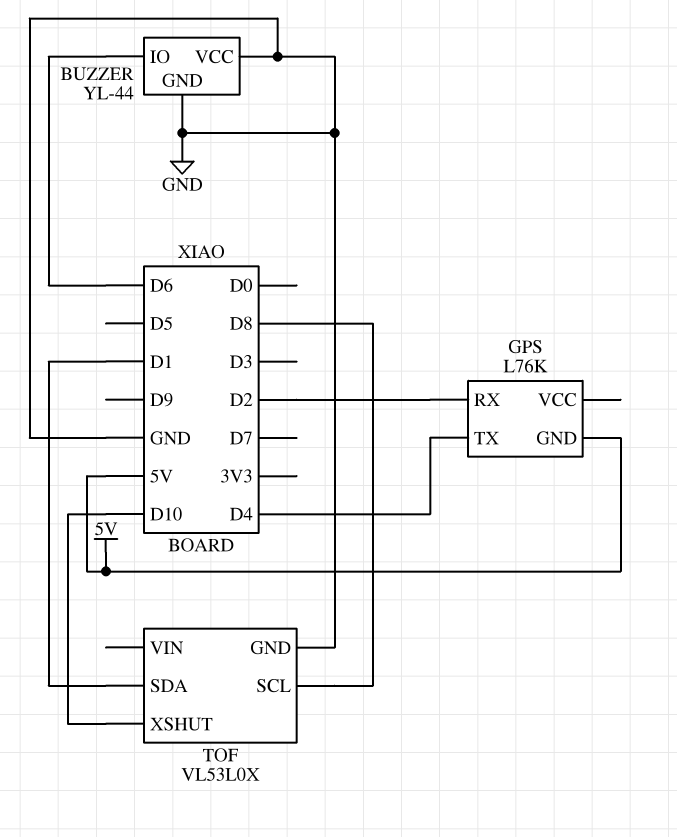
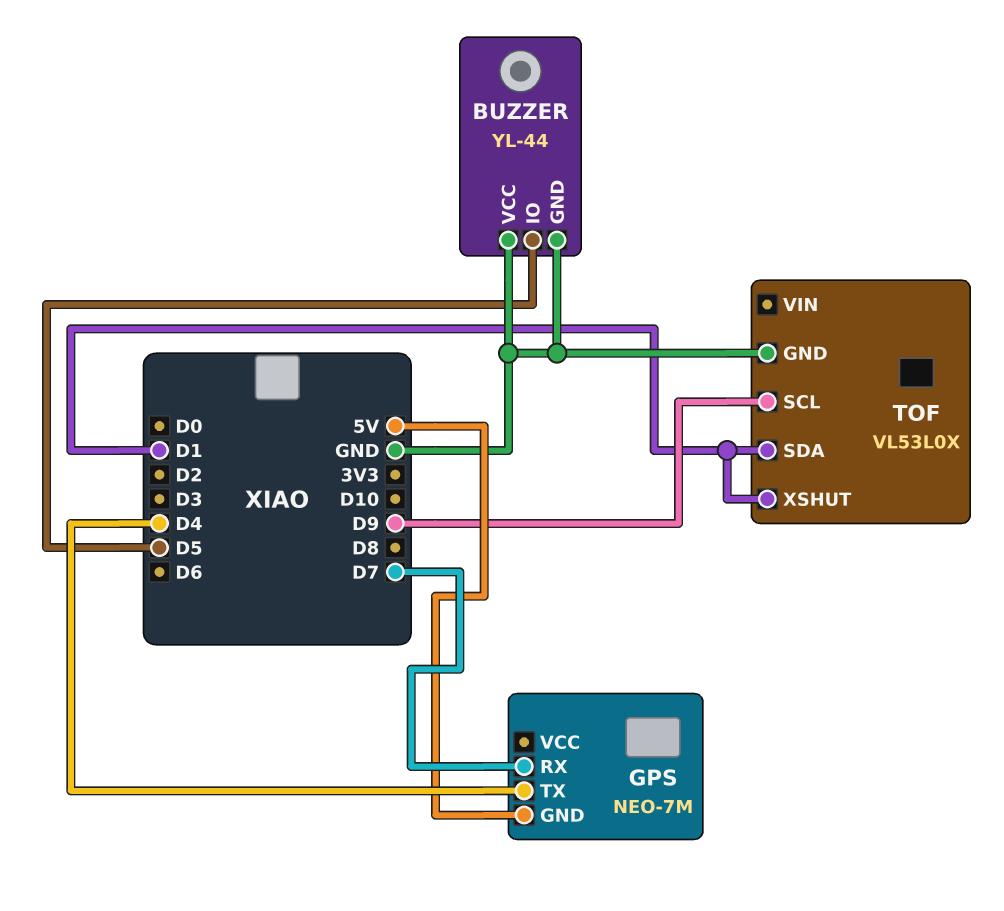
BUZZER pin IO: D6 -> D5
GPS: L76K -> NEO-7M
GPS pin RX: D2 -> D7
TOF pin SCL: D8 -> D9
TOF pin XSHUT: D10 -> D1

